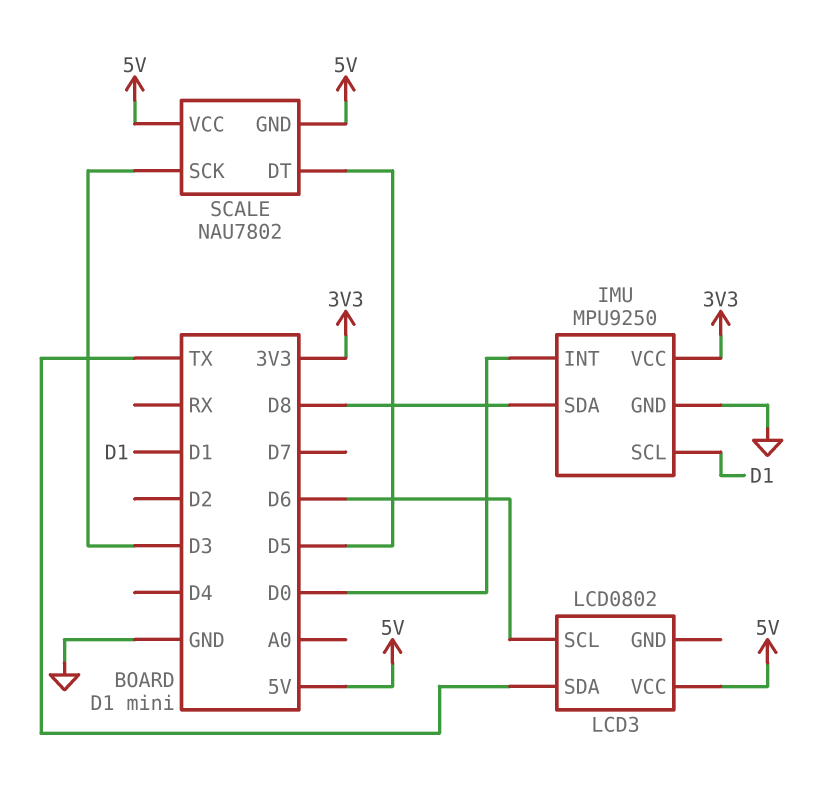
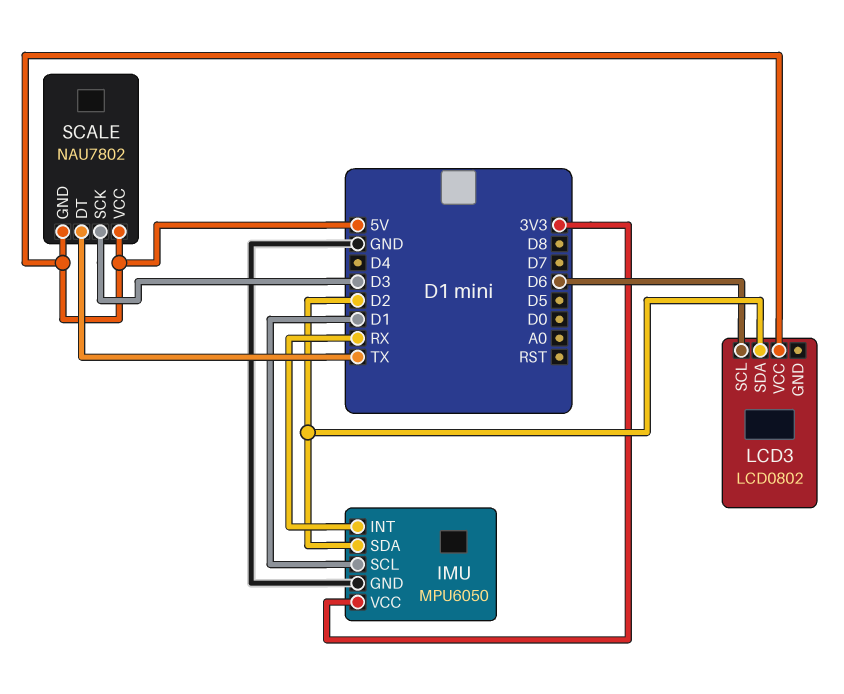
IMU: MPU9250 -> MPU6050
IMU pin INT: D0 -> RX
IMU pin SDA: D8 -> D2
LCD3 pin SDA: TX -> D2
SCALE pin DT: D5 -> TX

